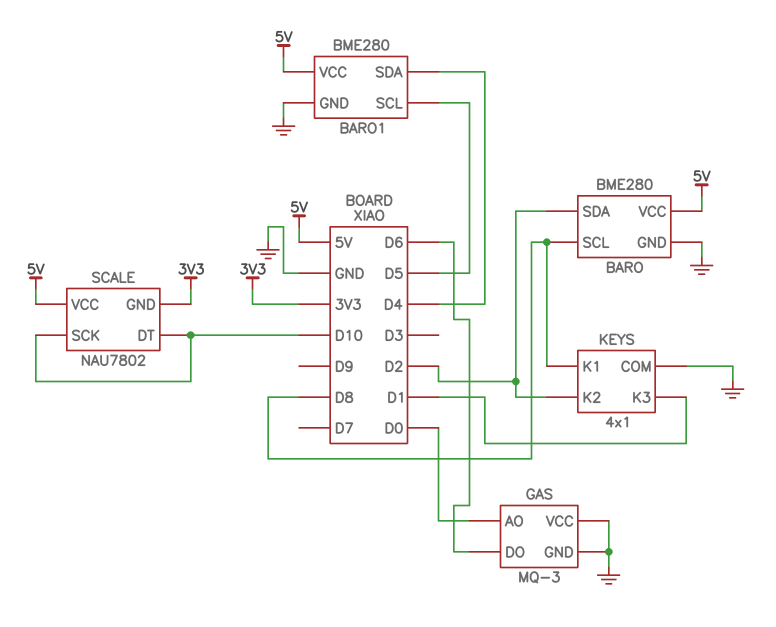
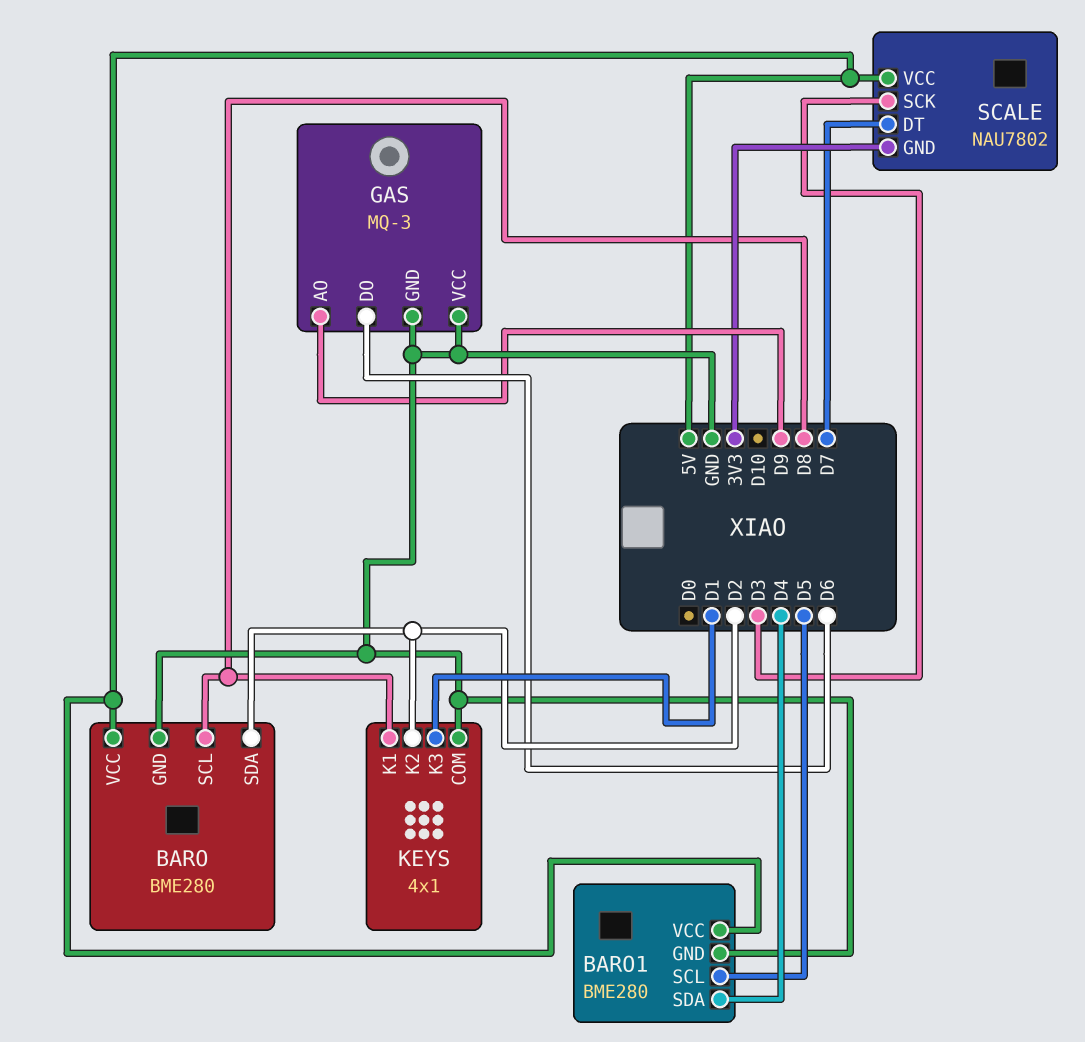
GAS pin AO: D0 -> D9
SCALE pin DT: D10 -> D7
SCALE pin SCK: D10 -> D3

